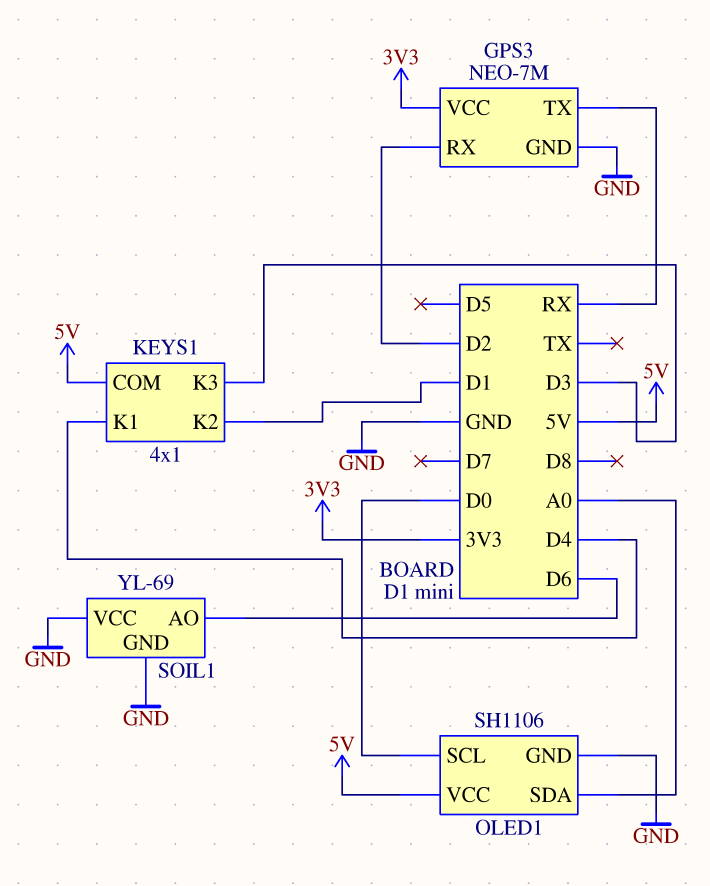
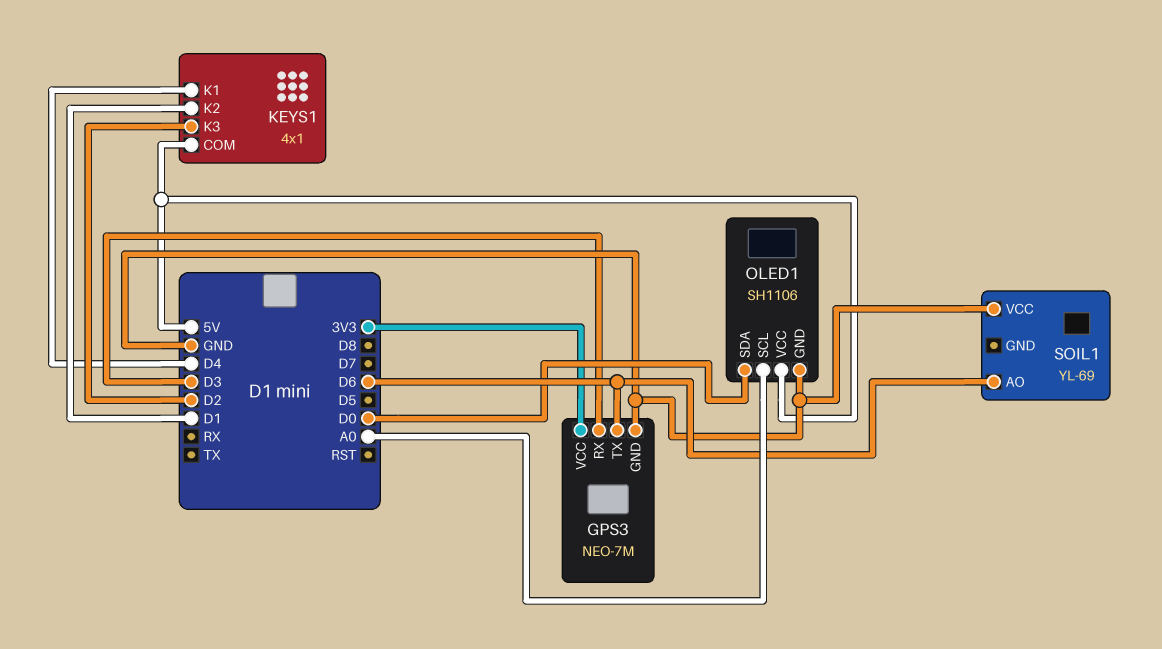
GPS3 pin RX: D2 -> D3
GPS3 pin TX: RX -> D6
KEYS1 pin K3: D3 -> D2
OLED1 pin SCL: D0 -> A0
OLED1 pin SDA: A0 -> D0
SOIL1 pin GND: GND -> none

